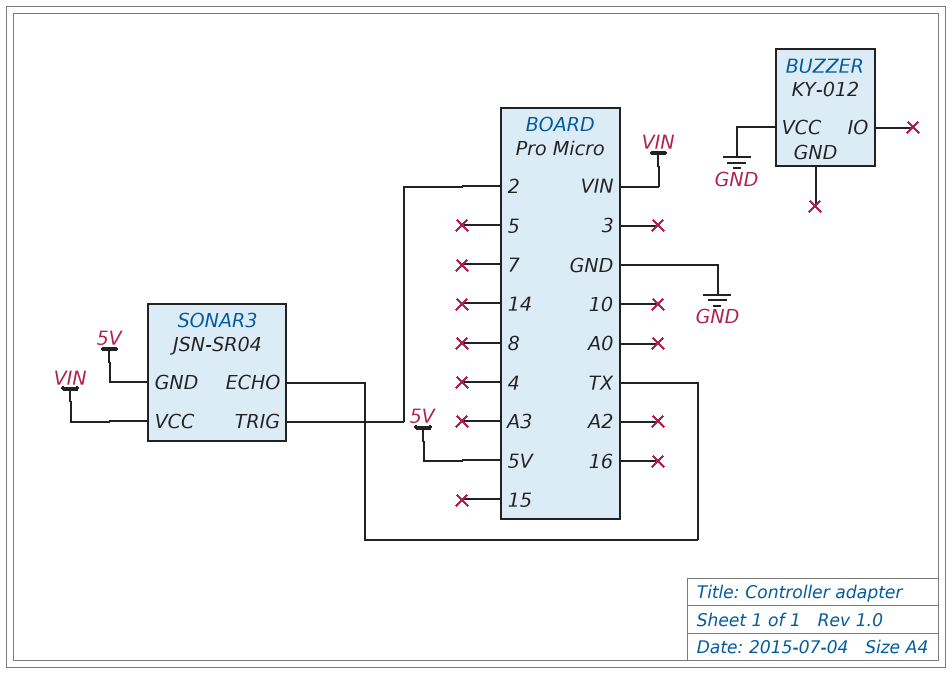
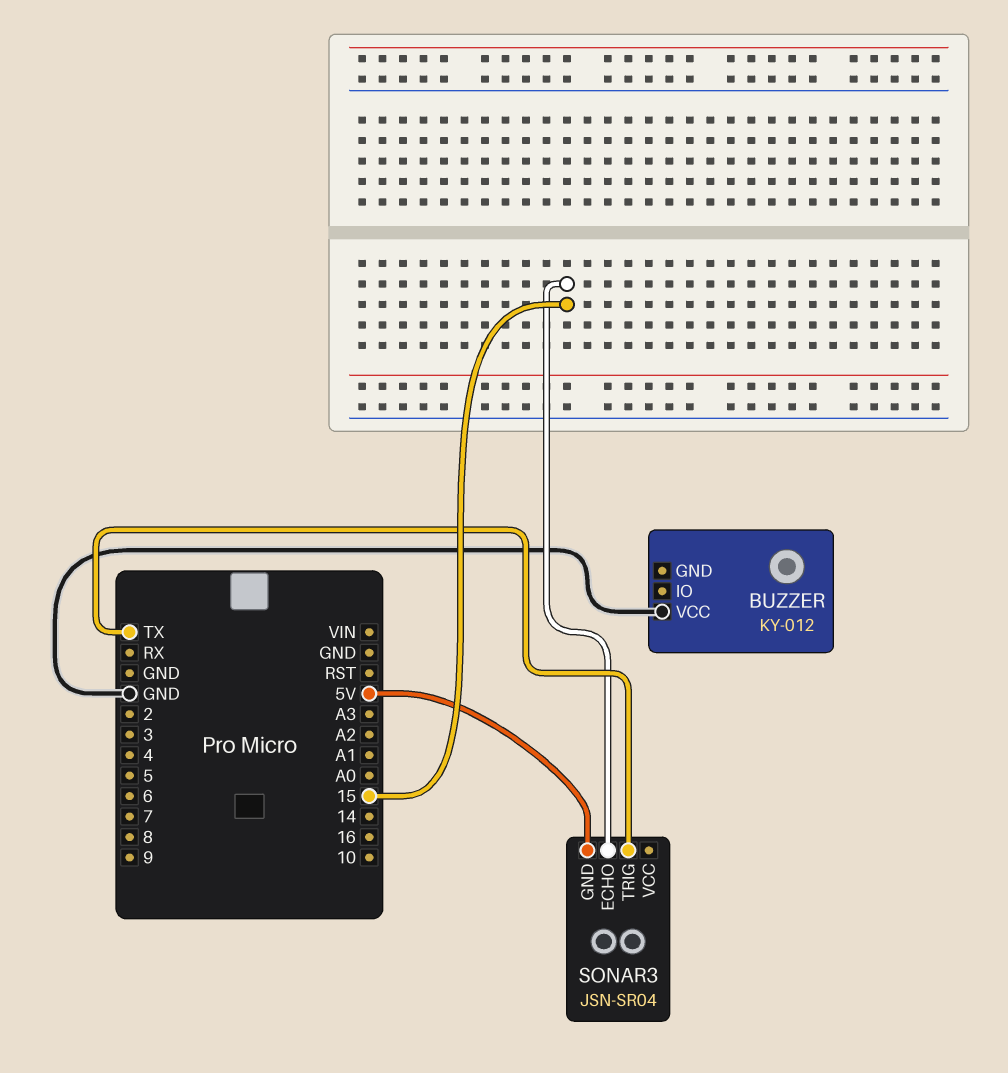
SONAR3 pin ECHO: TX -> 15
SONAR3 pin TRIG: 2 -> TX
SONAR3 pin VCC: VIN -> none

